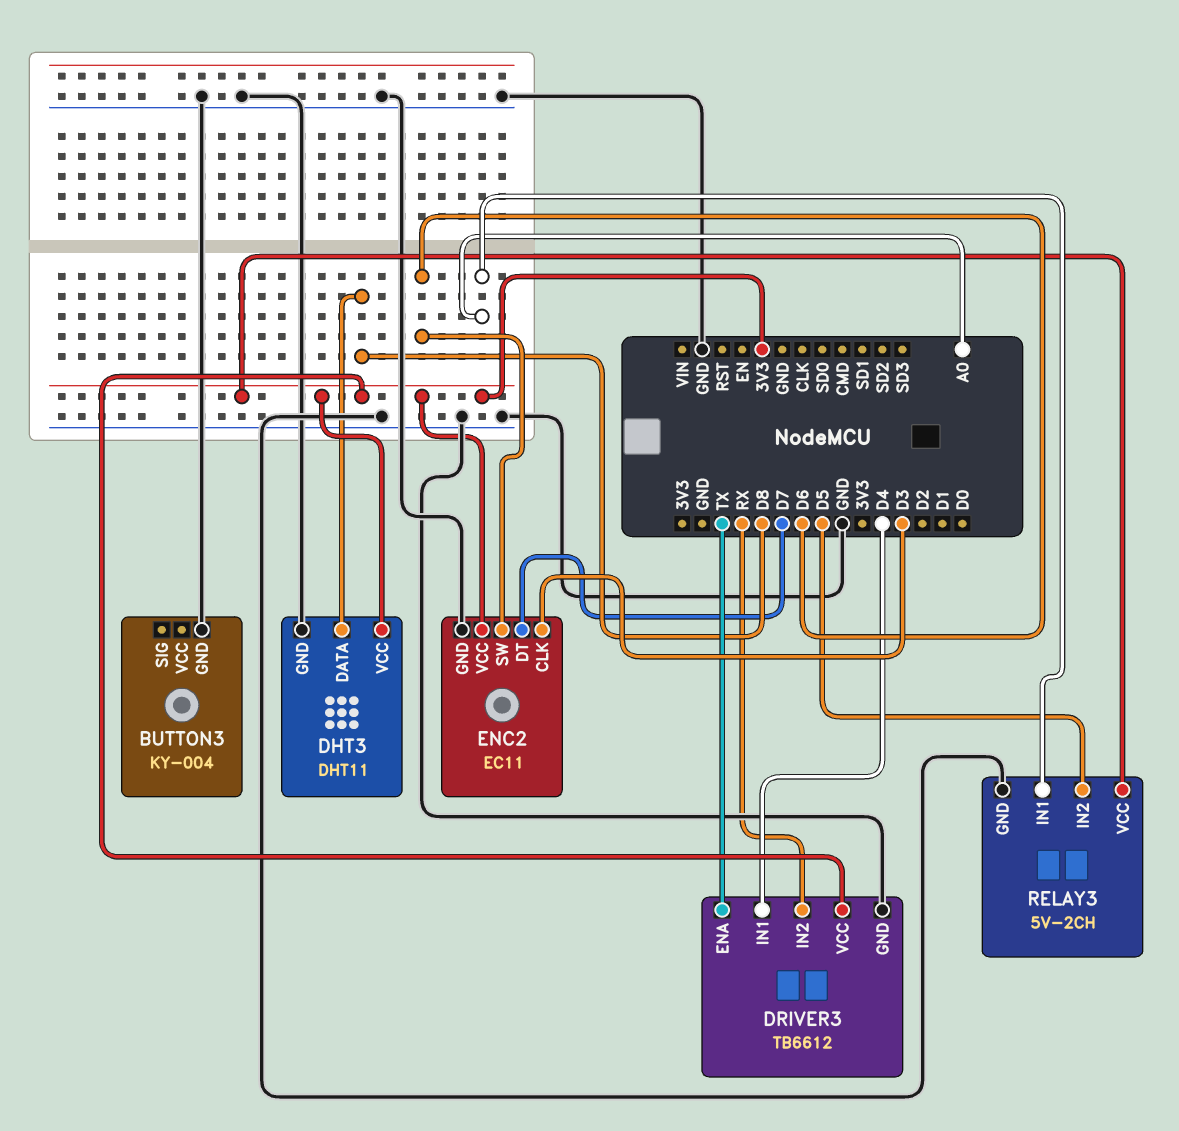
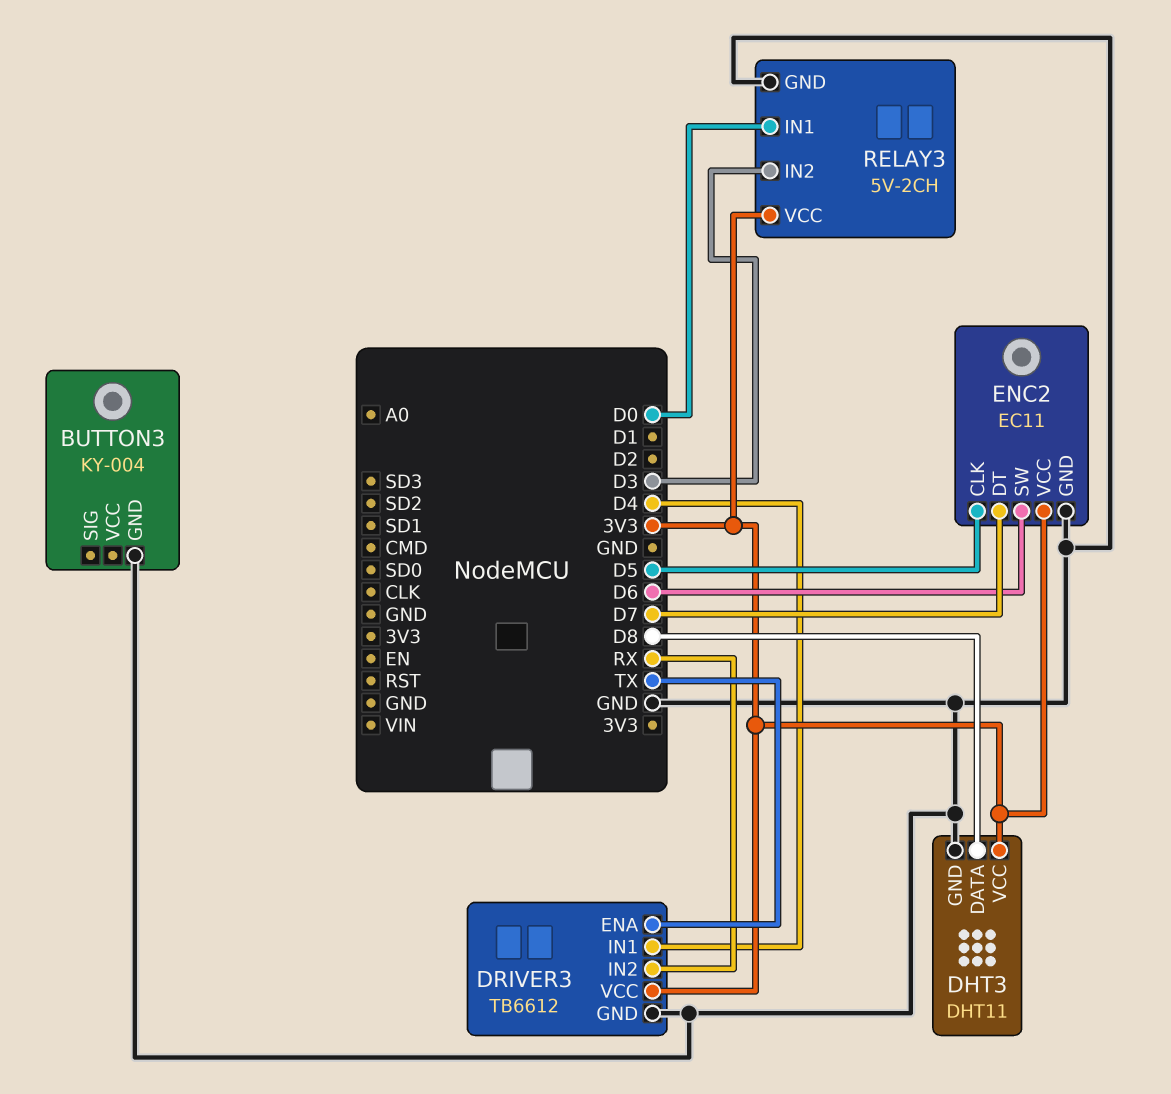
ENC2 pin CLK: D3 -> D5
RELAY3 pin IN1: A0 -> D0
RELAY3 pin IN2: D5 -> D3

